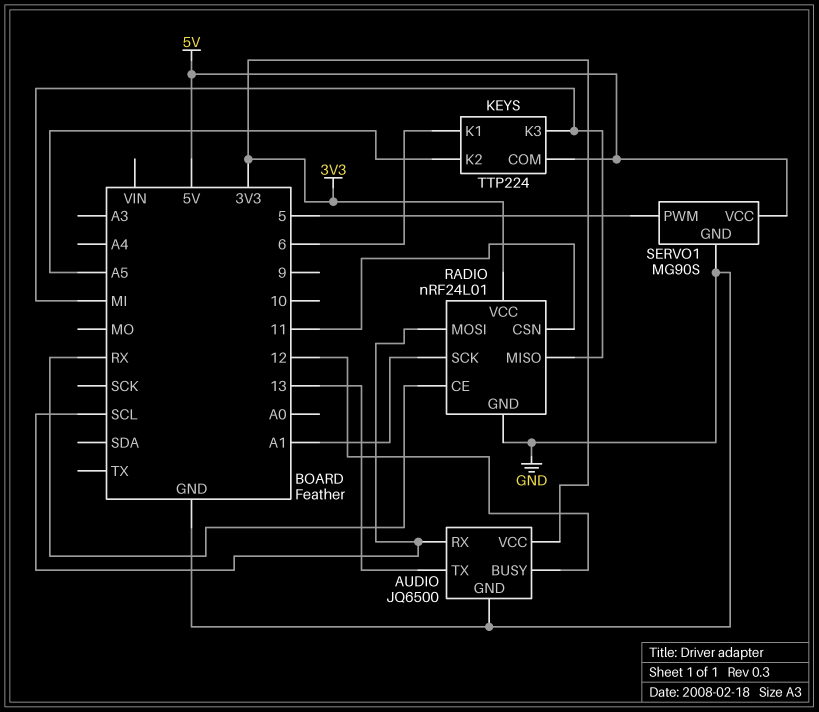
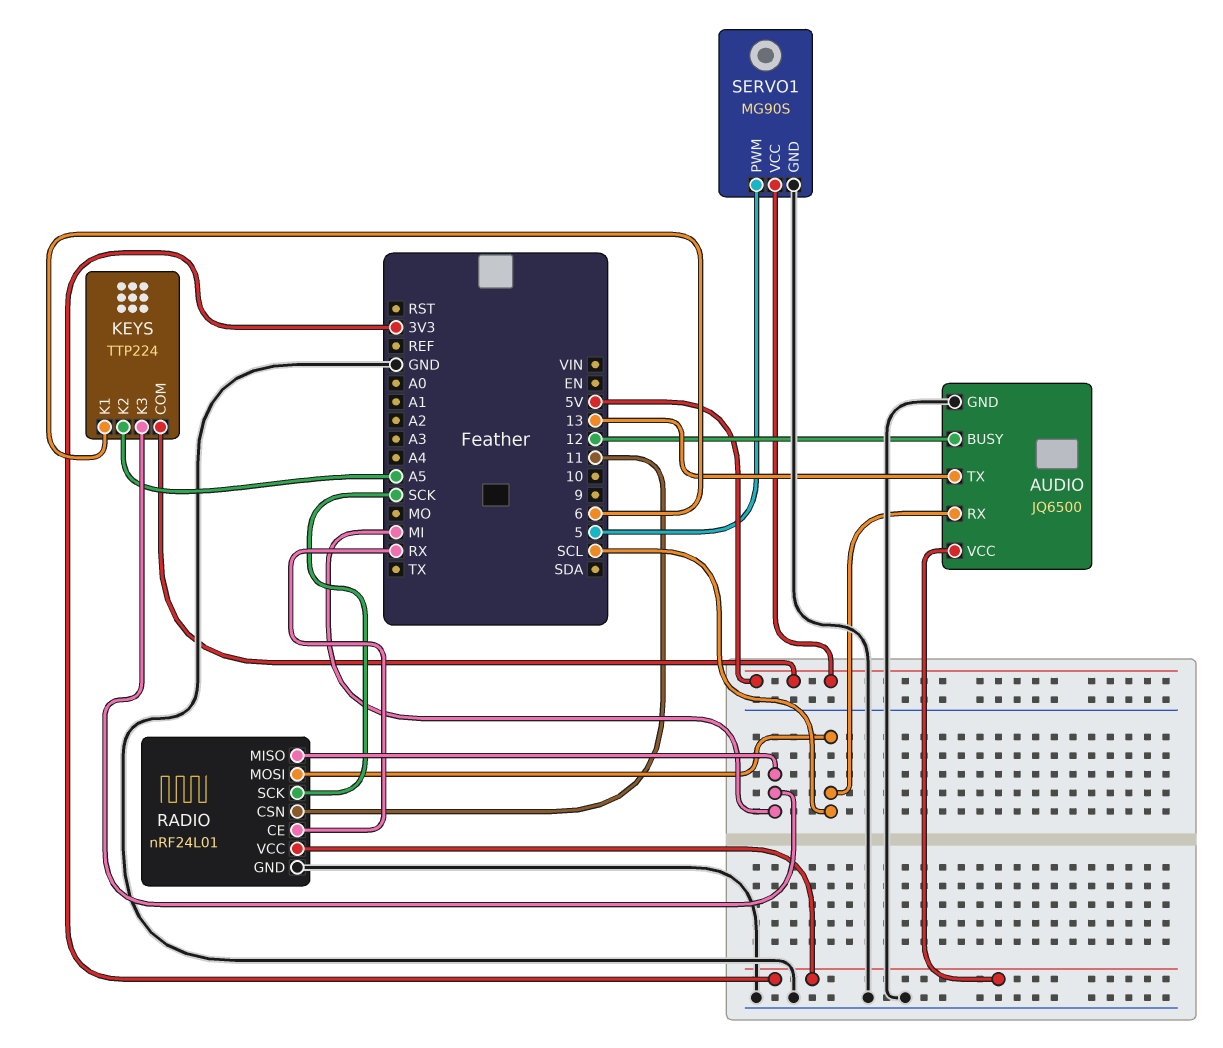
RADIO pin SCK: A1 -> SCK

